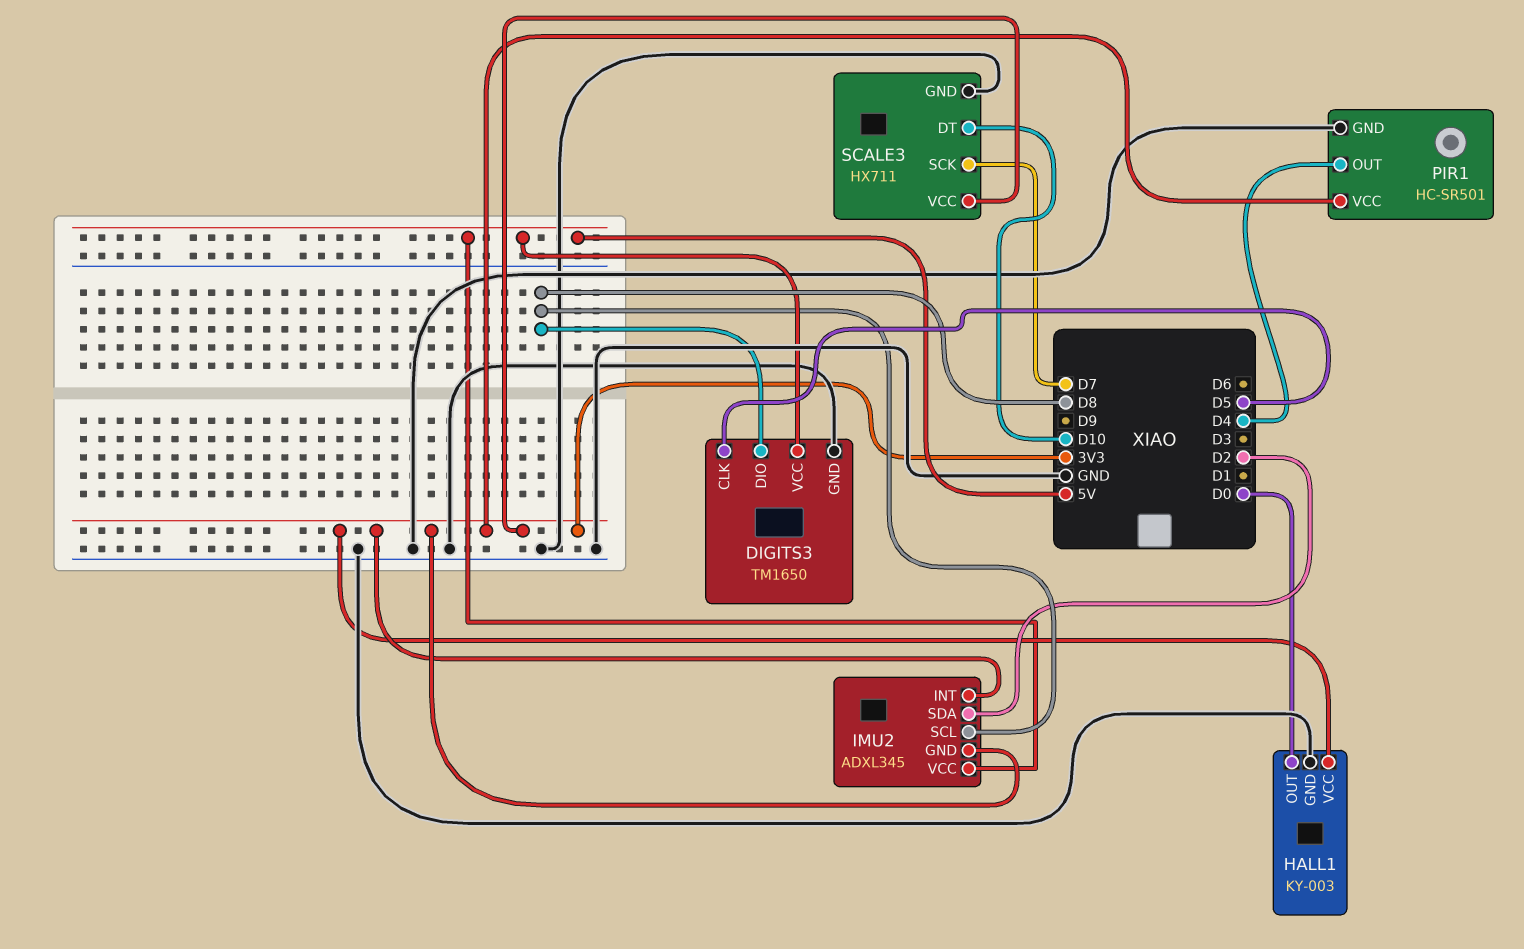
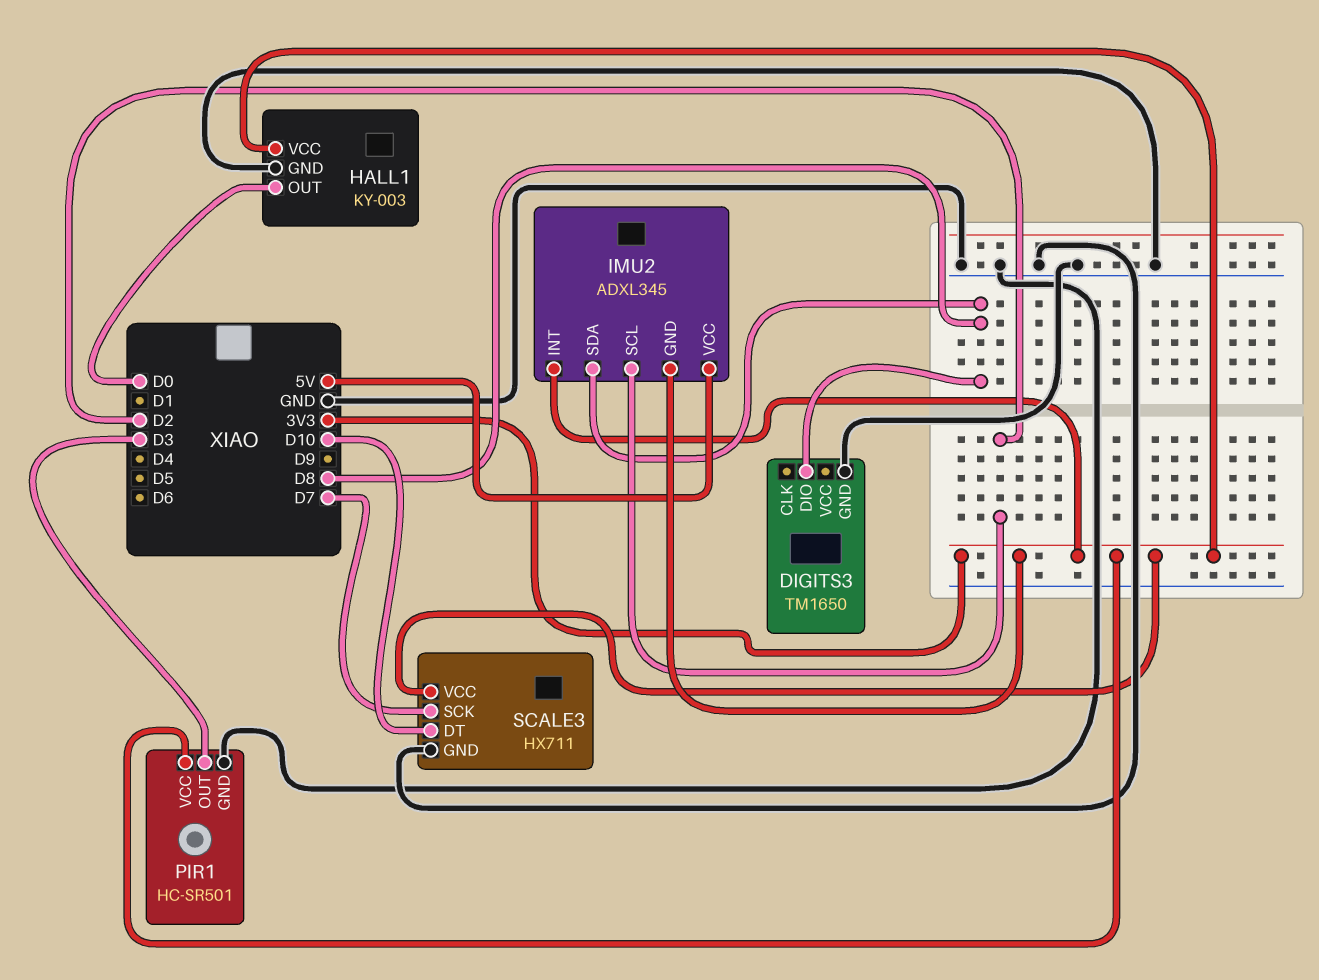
DIGITS3 pin CLK: D5 -> none
DIGITS3 pin VCC: 5V -> none
IMU2 pin SCL: D8 -> D2
IMU2 pin SDA: D2 -> D8
PIR1 pin OUT: D4 -> D3

